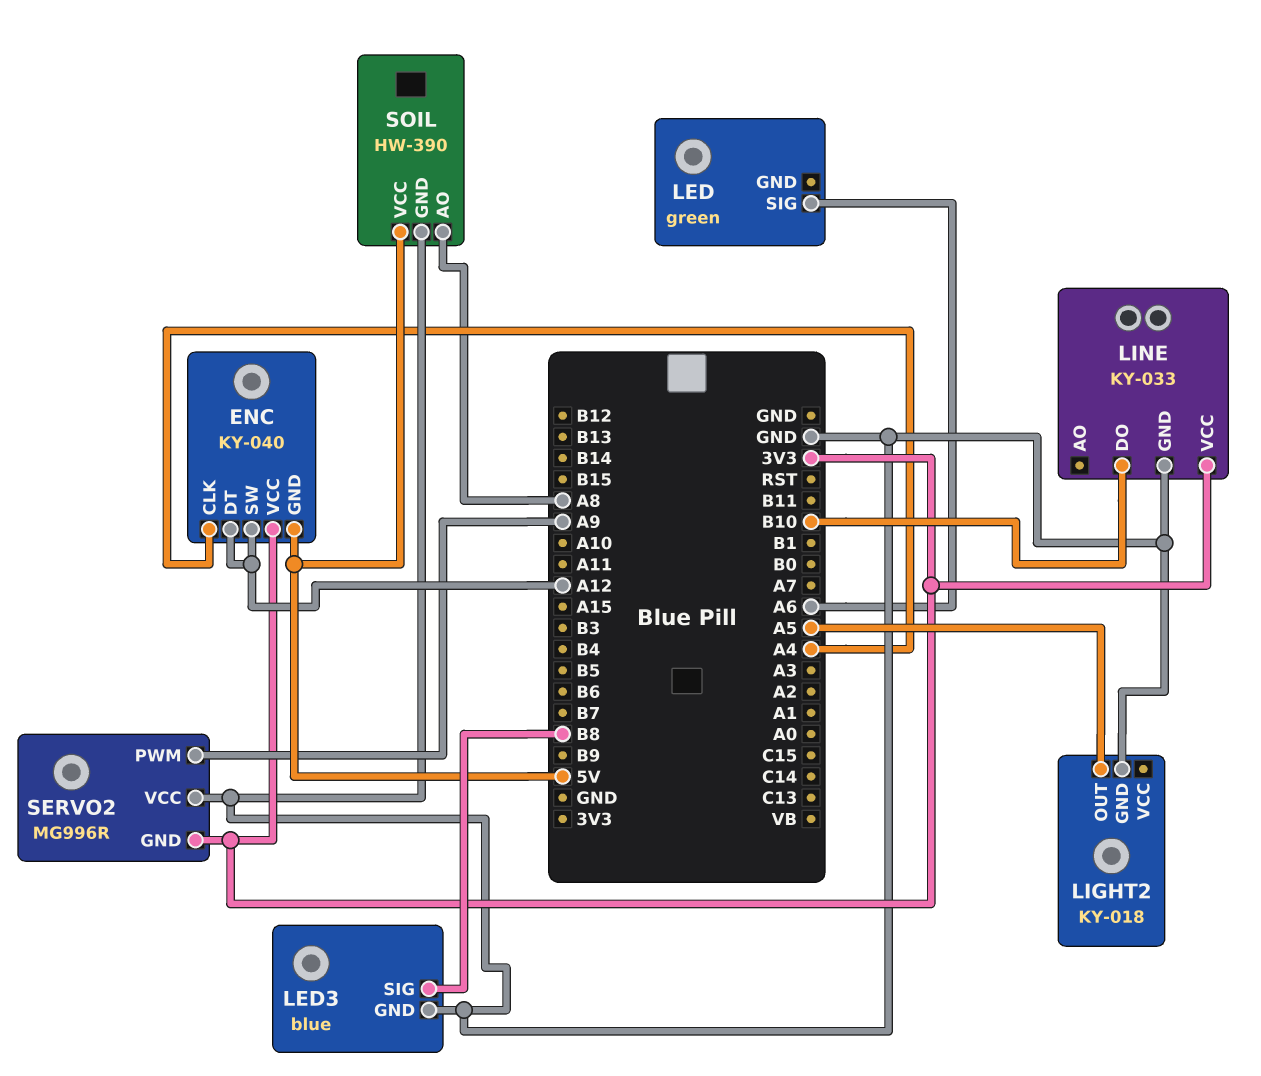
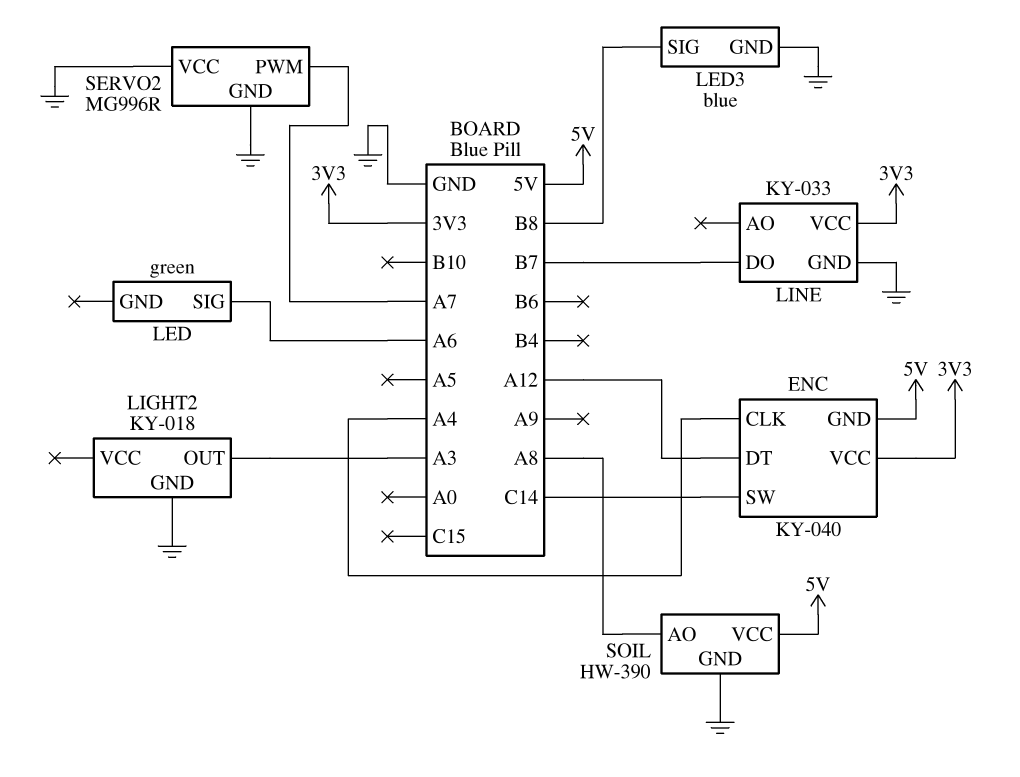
ENC pin SW: A12 -> C14
LIGHT2 pin OUT: A5 -> A3
LINE pin DO: B10 -> B7
SERVO2 pin GND: 3V3 -> GND
SERVO2 pin PWM: A9 -> A7

